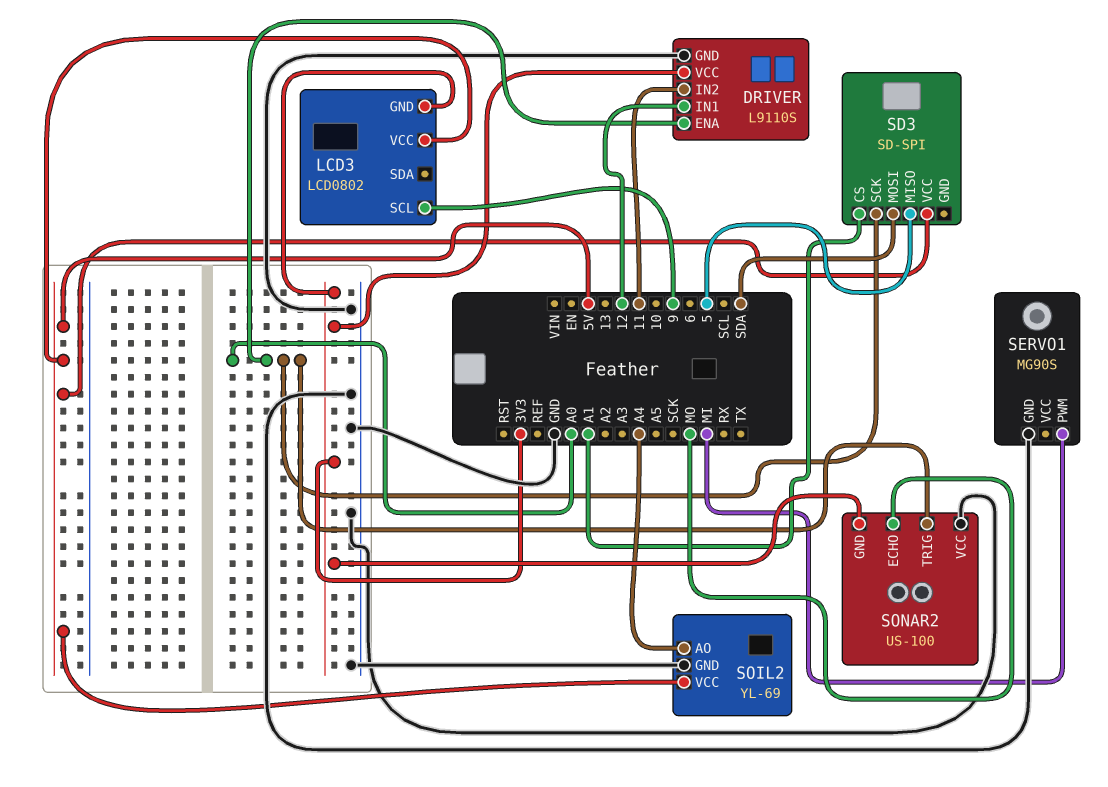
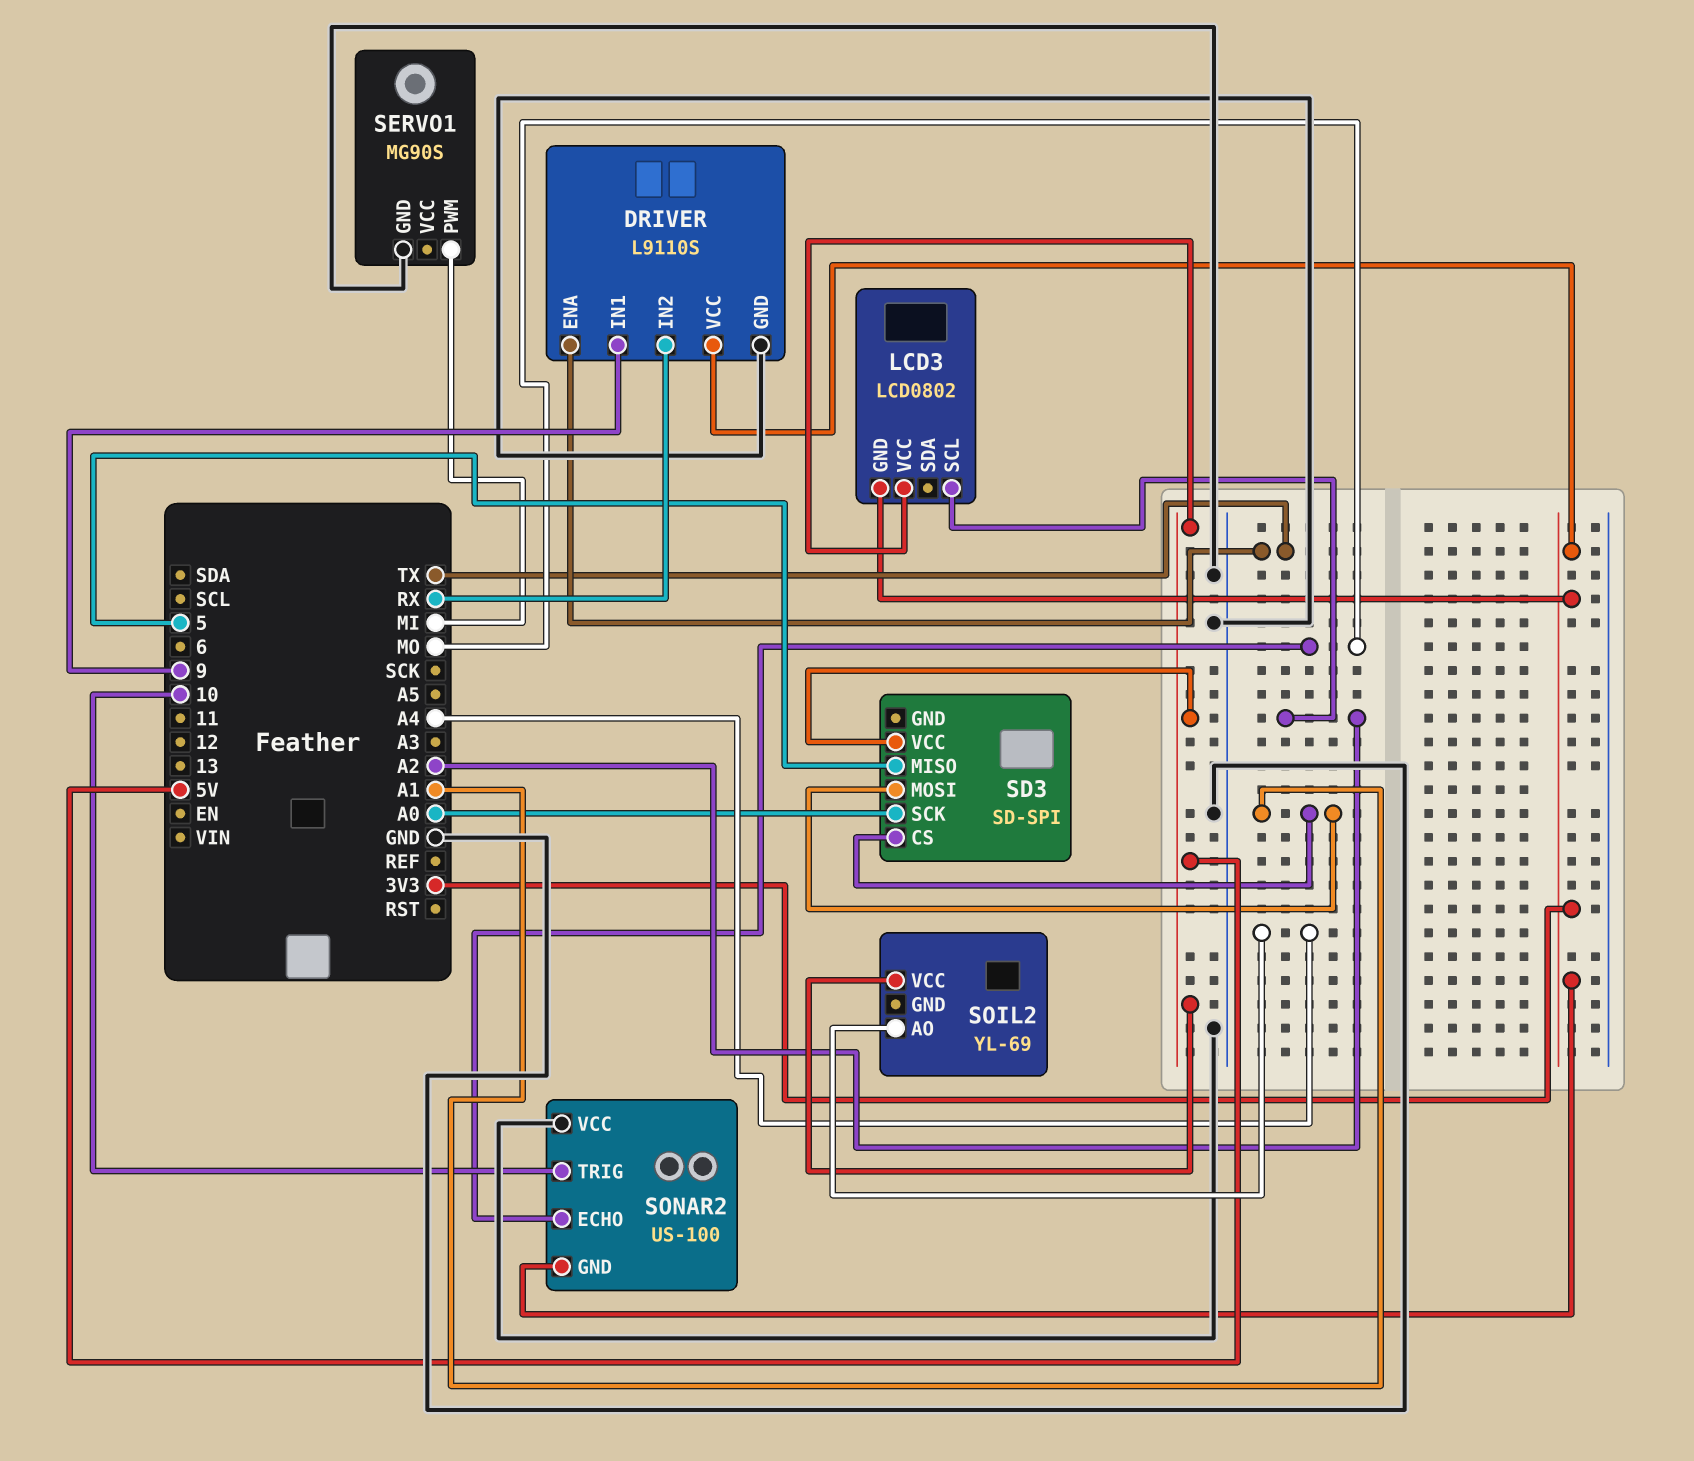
DRIVER pin ENA: A0 -> TX
DRIVER pin IN1: 12 -> 9
DRIVER pin IN2: 11 -> RX
LCD3 pin SCL: 9 -> A2
SD3 pin MOSI: SDA -> A1
SOIL2 pin GND: GND -> none
SONAR2 pin TRIG: A0 -> 10

